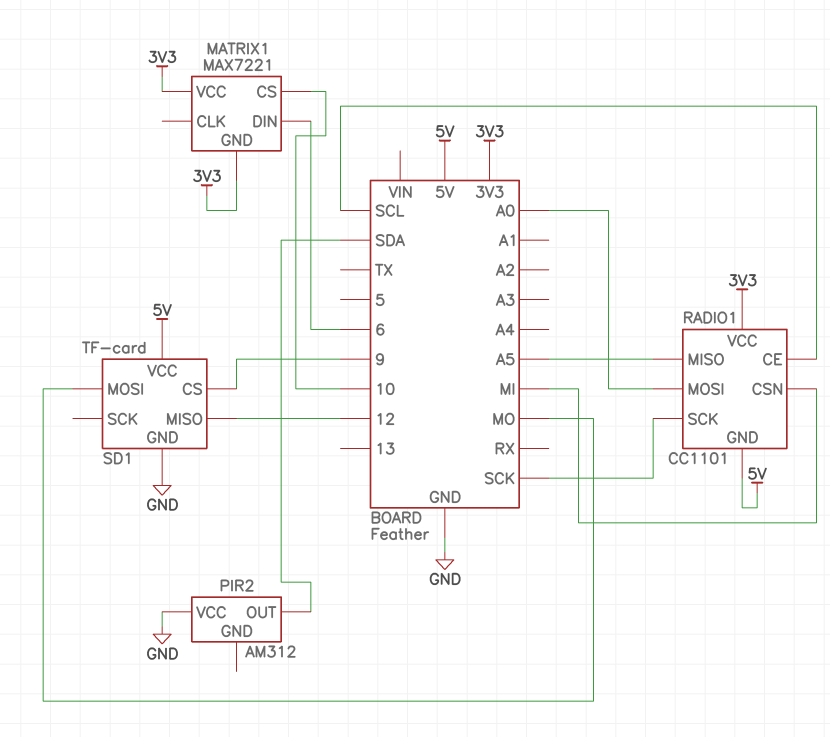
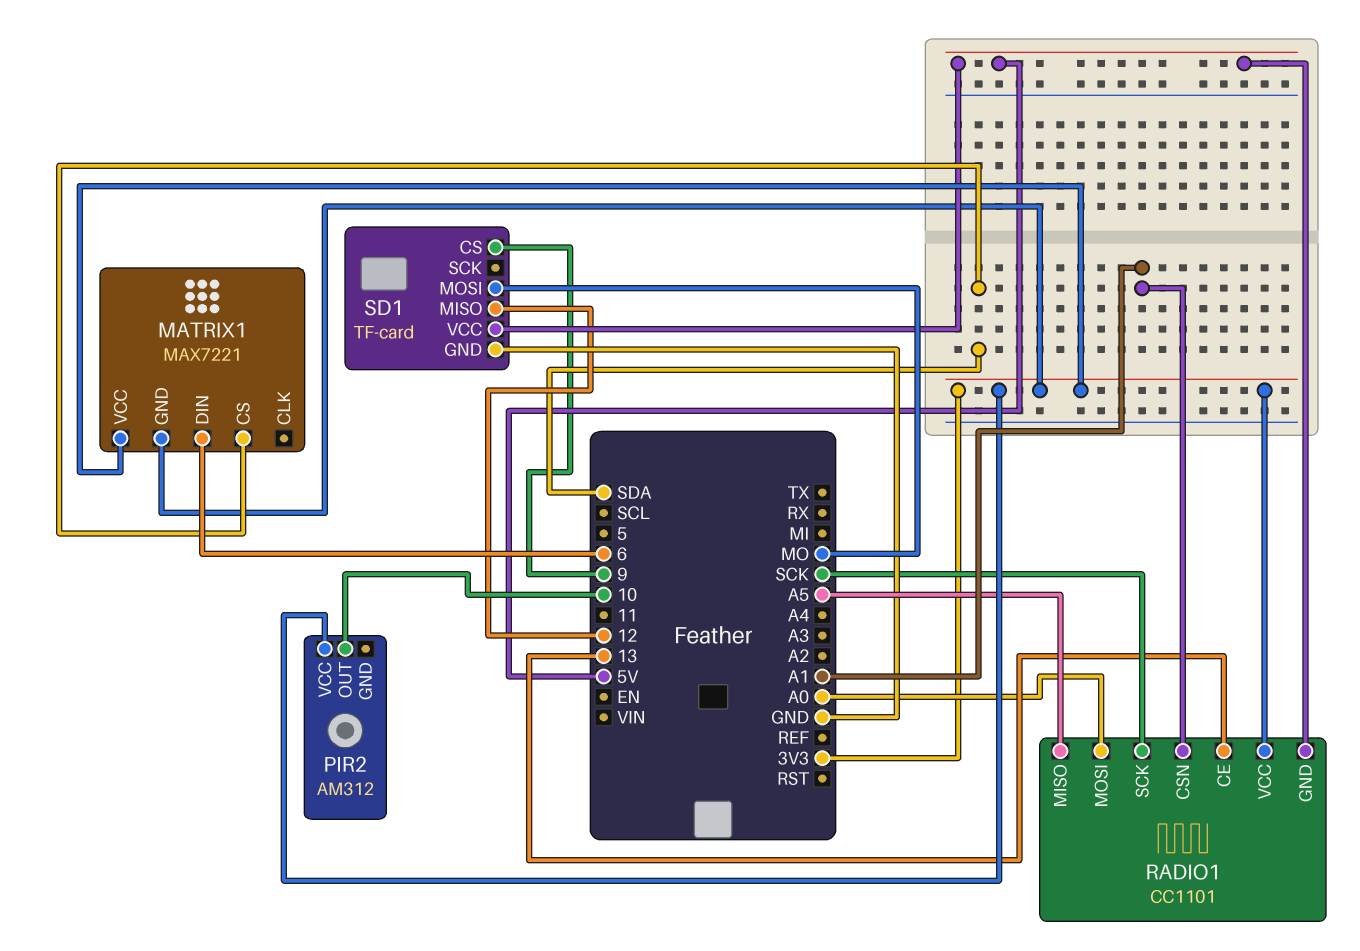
MATRIX1 pin CS: 10 -> SDA
PIR2 pin OUT: SDA -> 10
PIR2 pin VCC: GND -> 3V3
RADIO1 pin CE: SCL -> 13
RADIO1 pin CSN: MI -> A1

